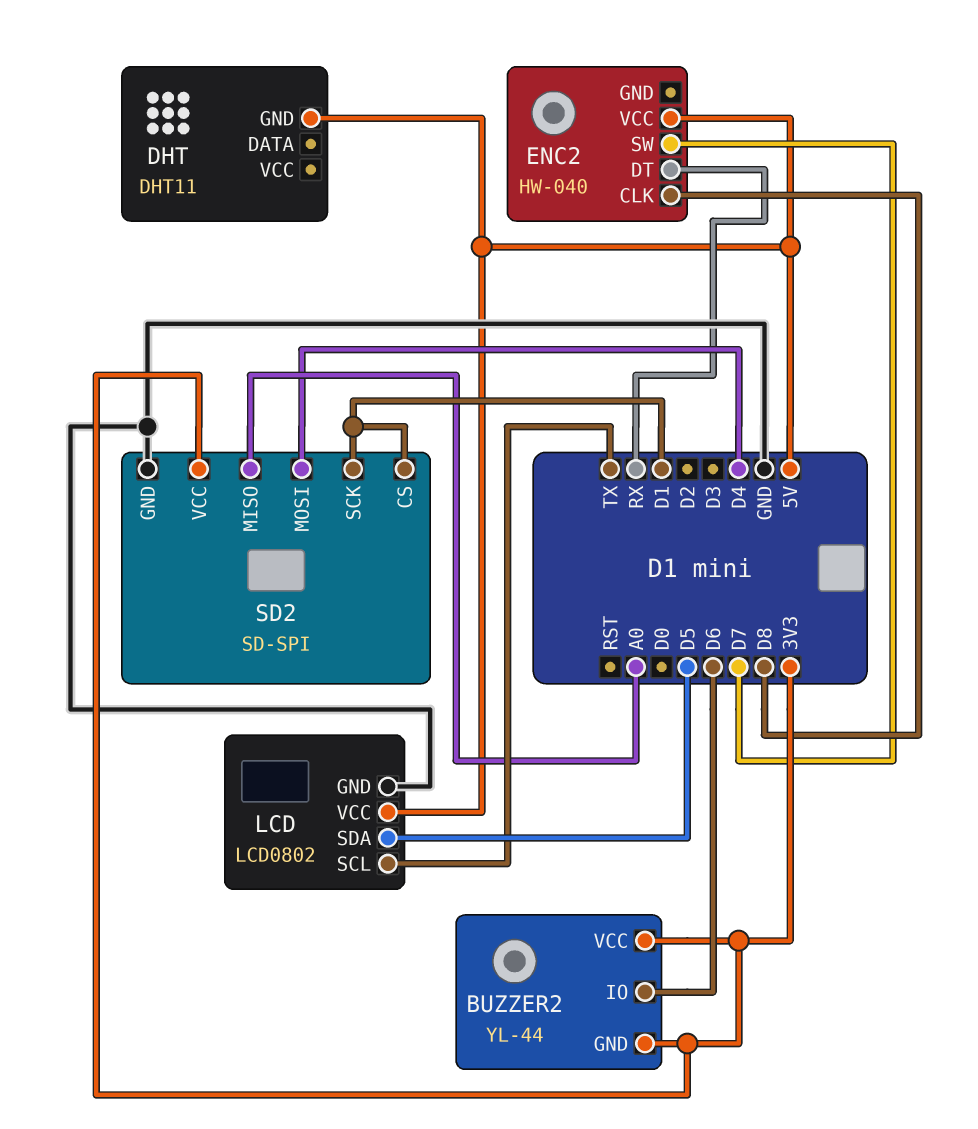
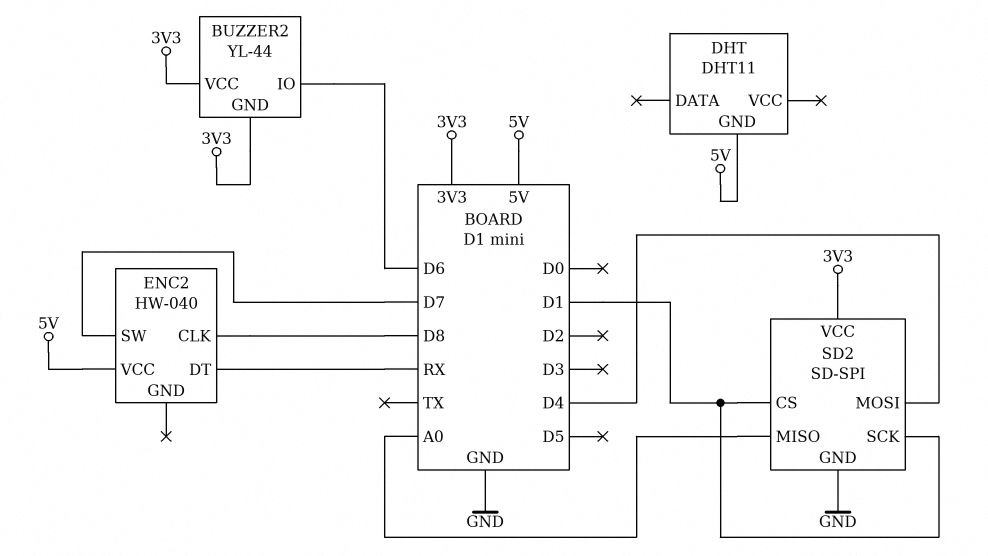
LCD: LCD0802 -> none
LCD pin GND: GND -> none
LCD pin SCL: TX -> none
LCD pin SDA: D5 -> none
LCD pin VCC: 5V -> none

